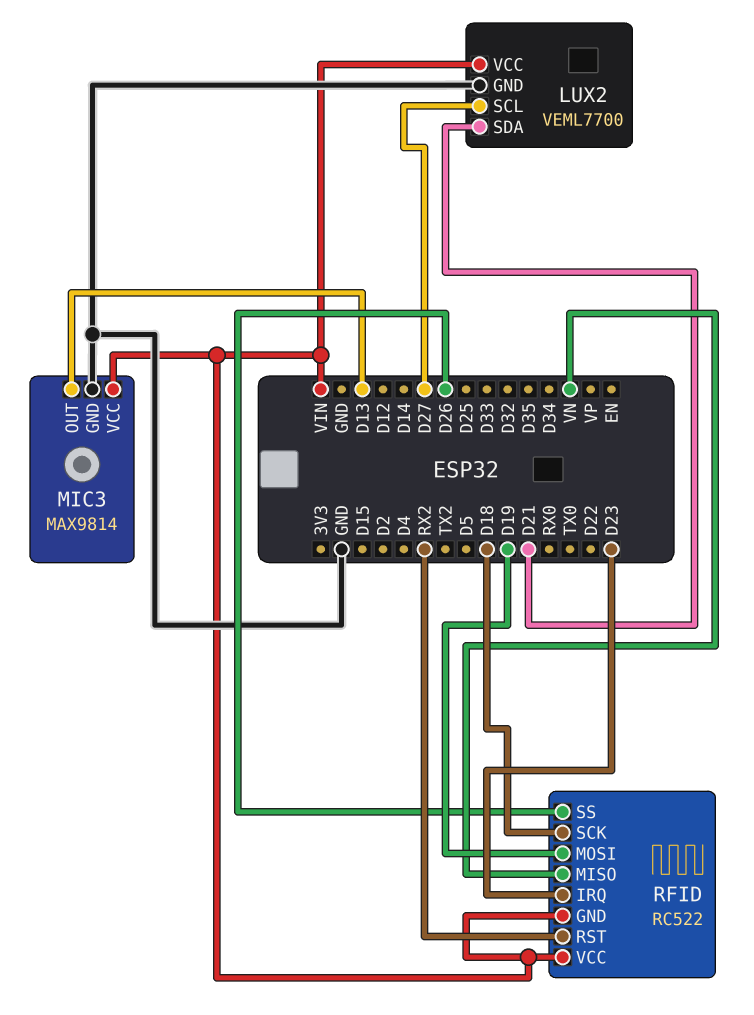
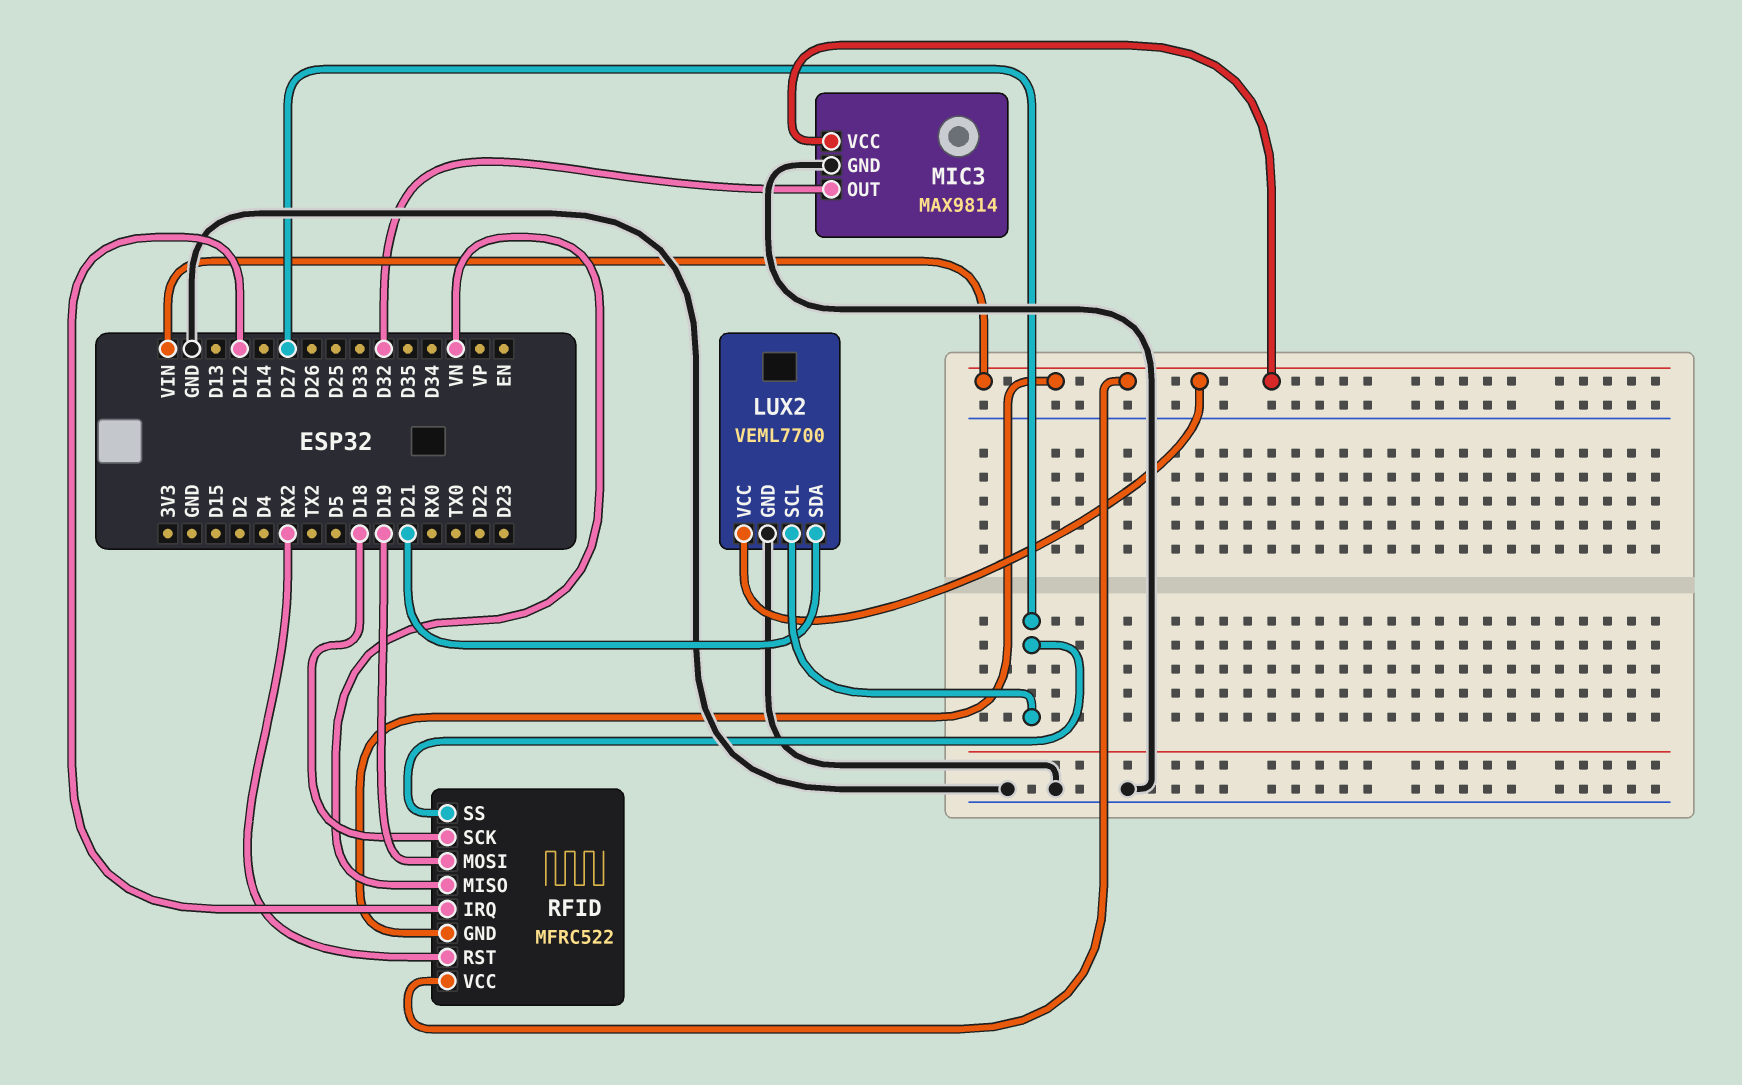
MIC3 pin OUT: D13 -> D32
RFID: RC522 -> MFRC522
RFID pin IRQ: D23 -> D12
RFID pin SS: D26 -> D27

